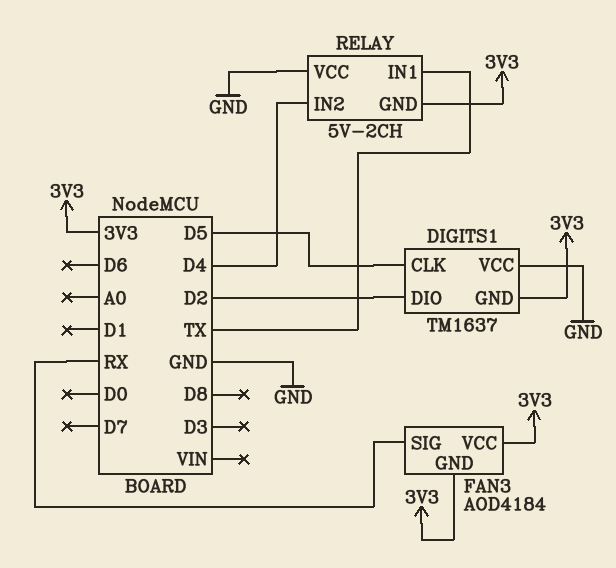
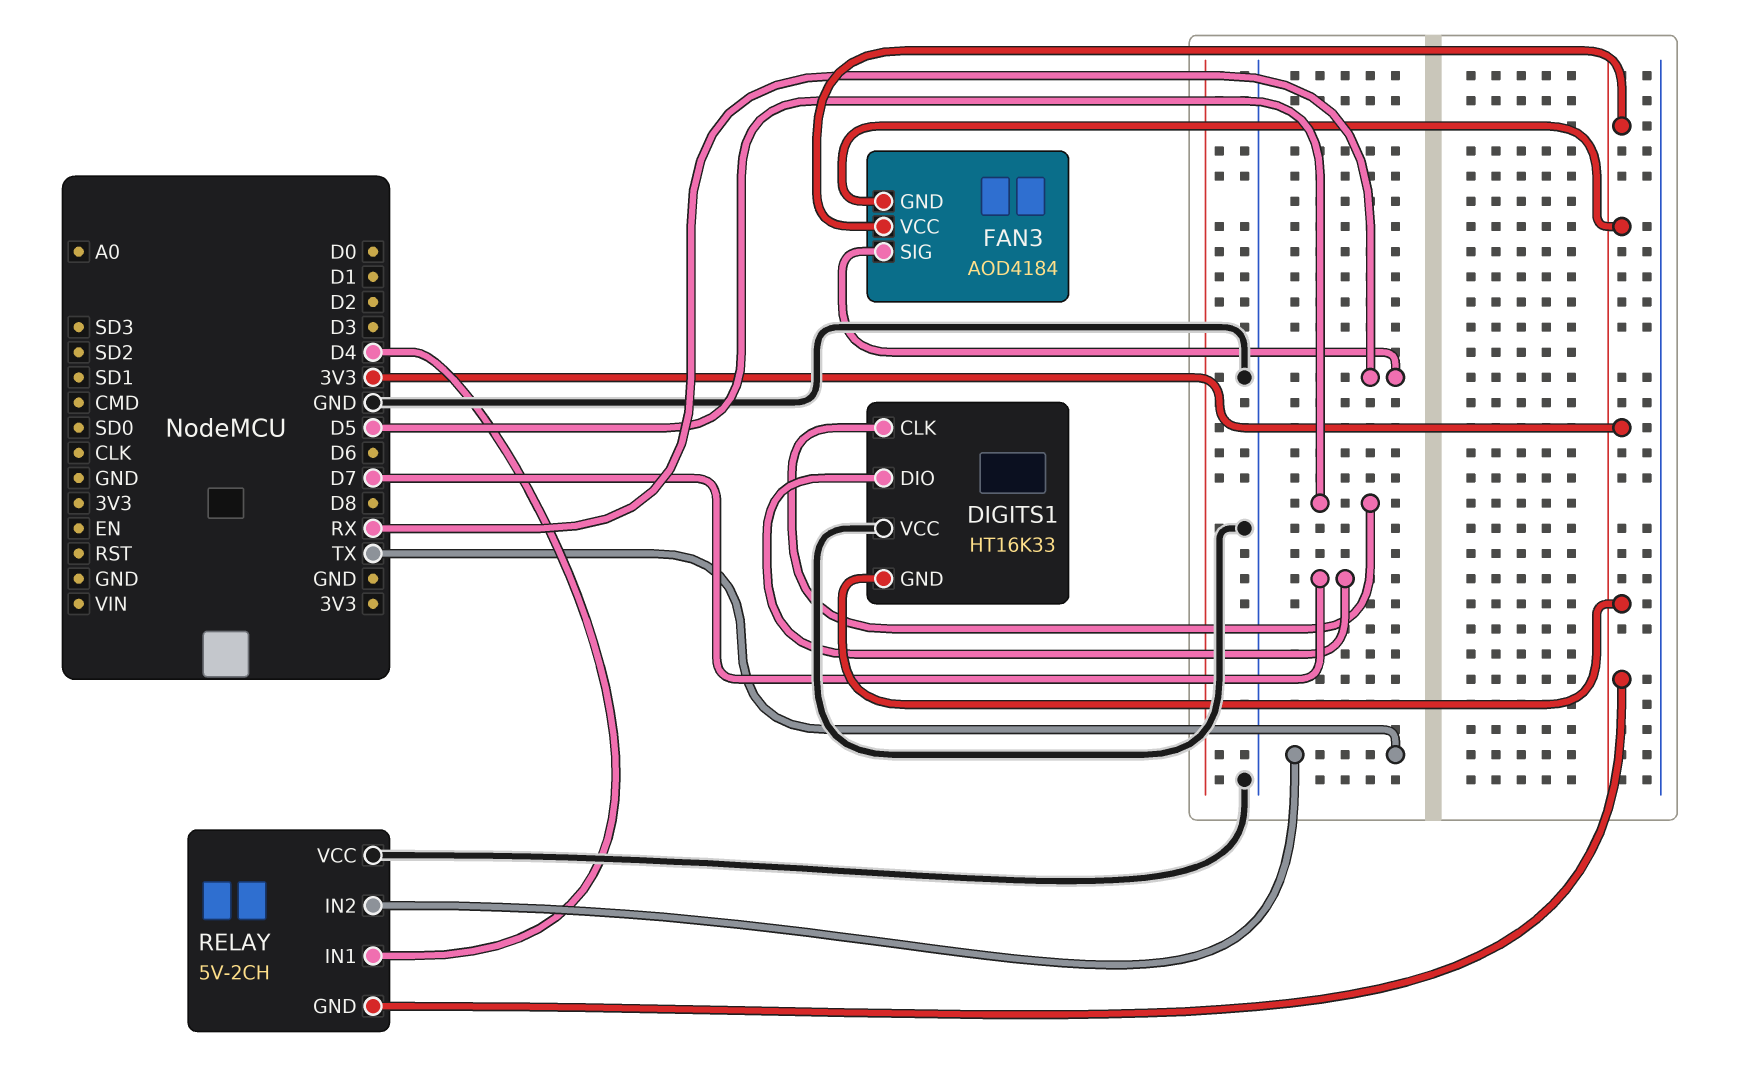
DIGITS1: TM1637 -> HT16K33
DIGITS1 pin DIO: D2 -> D7
RELAY pin IN1: TX -> D4
RELAY pin IN2: D4 -> TX

